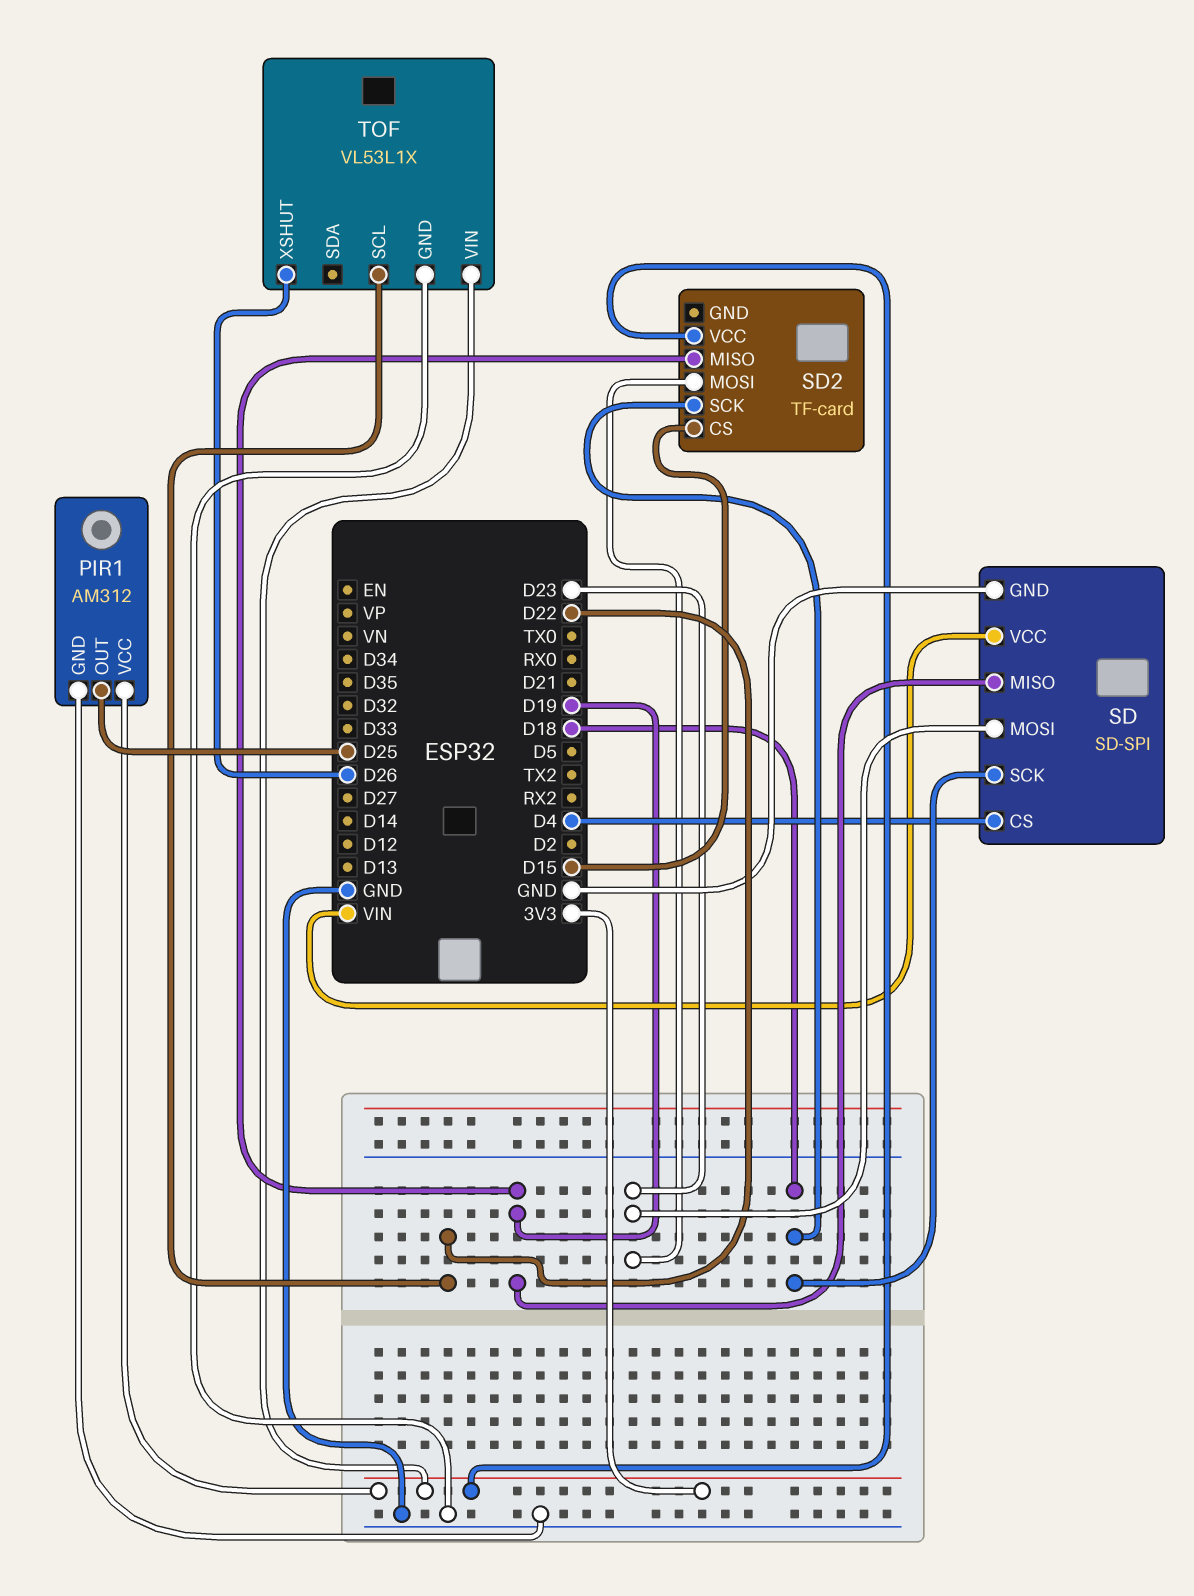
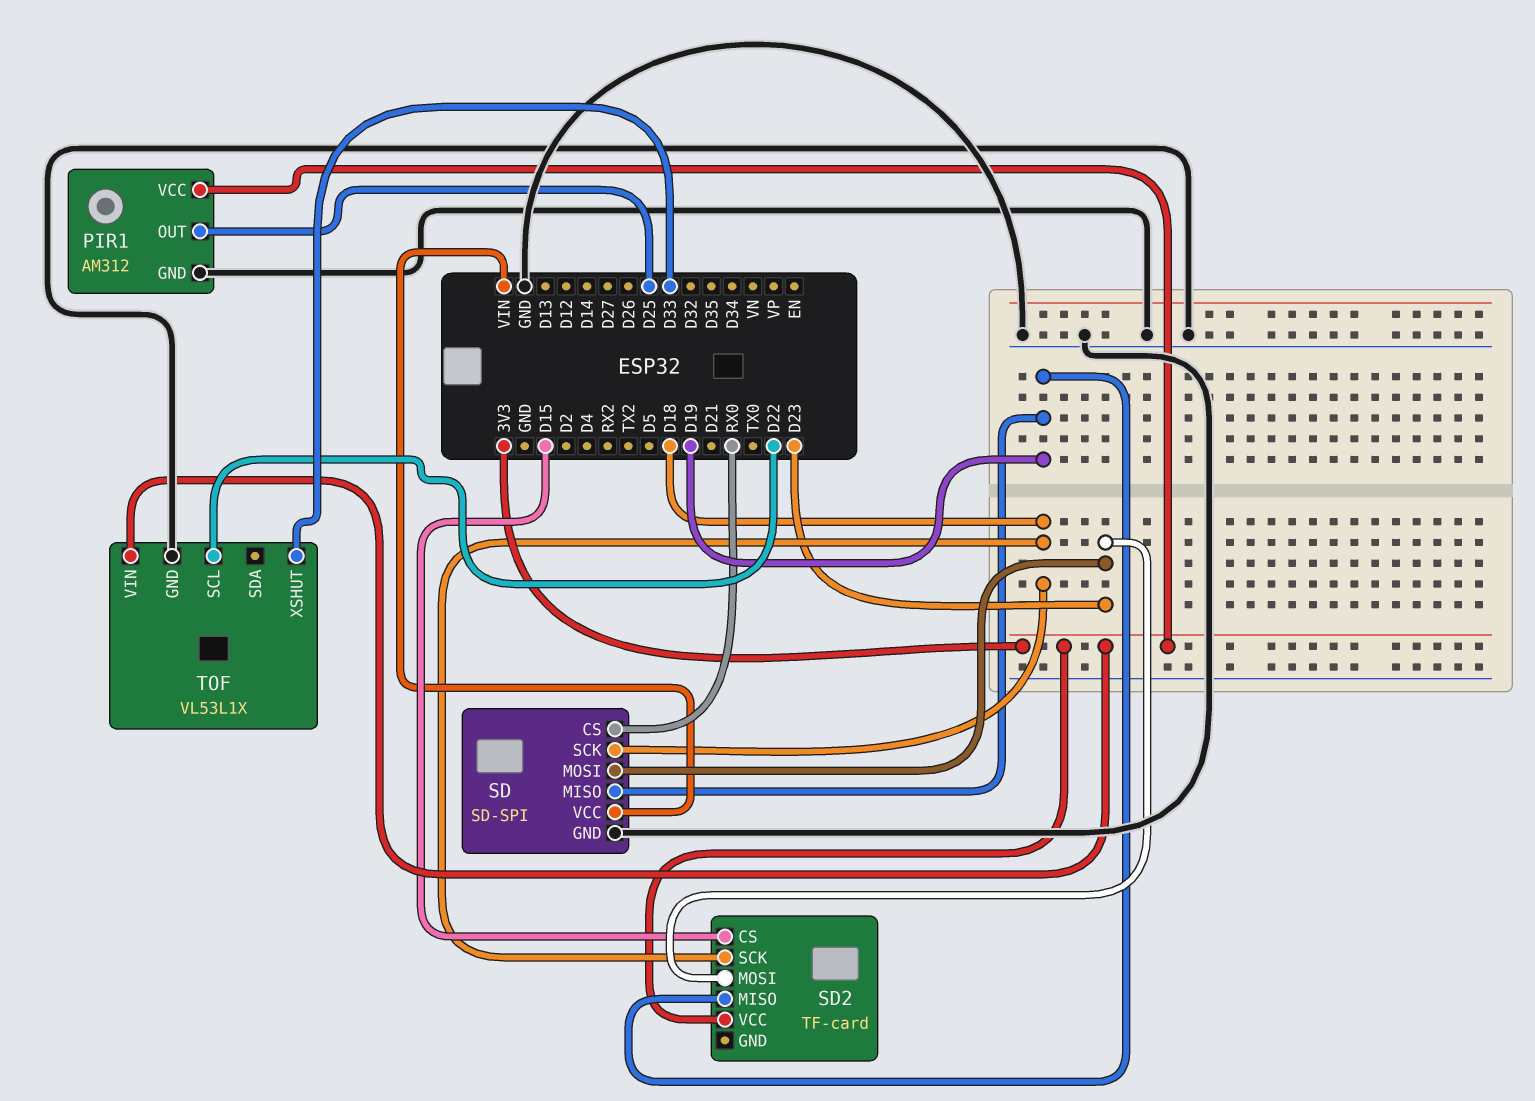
SD pin CS: D4 -> RX0
TOF pin XSHUT: D26 -> D33

